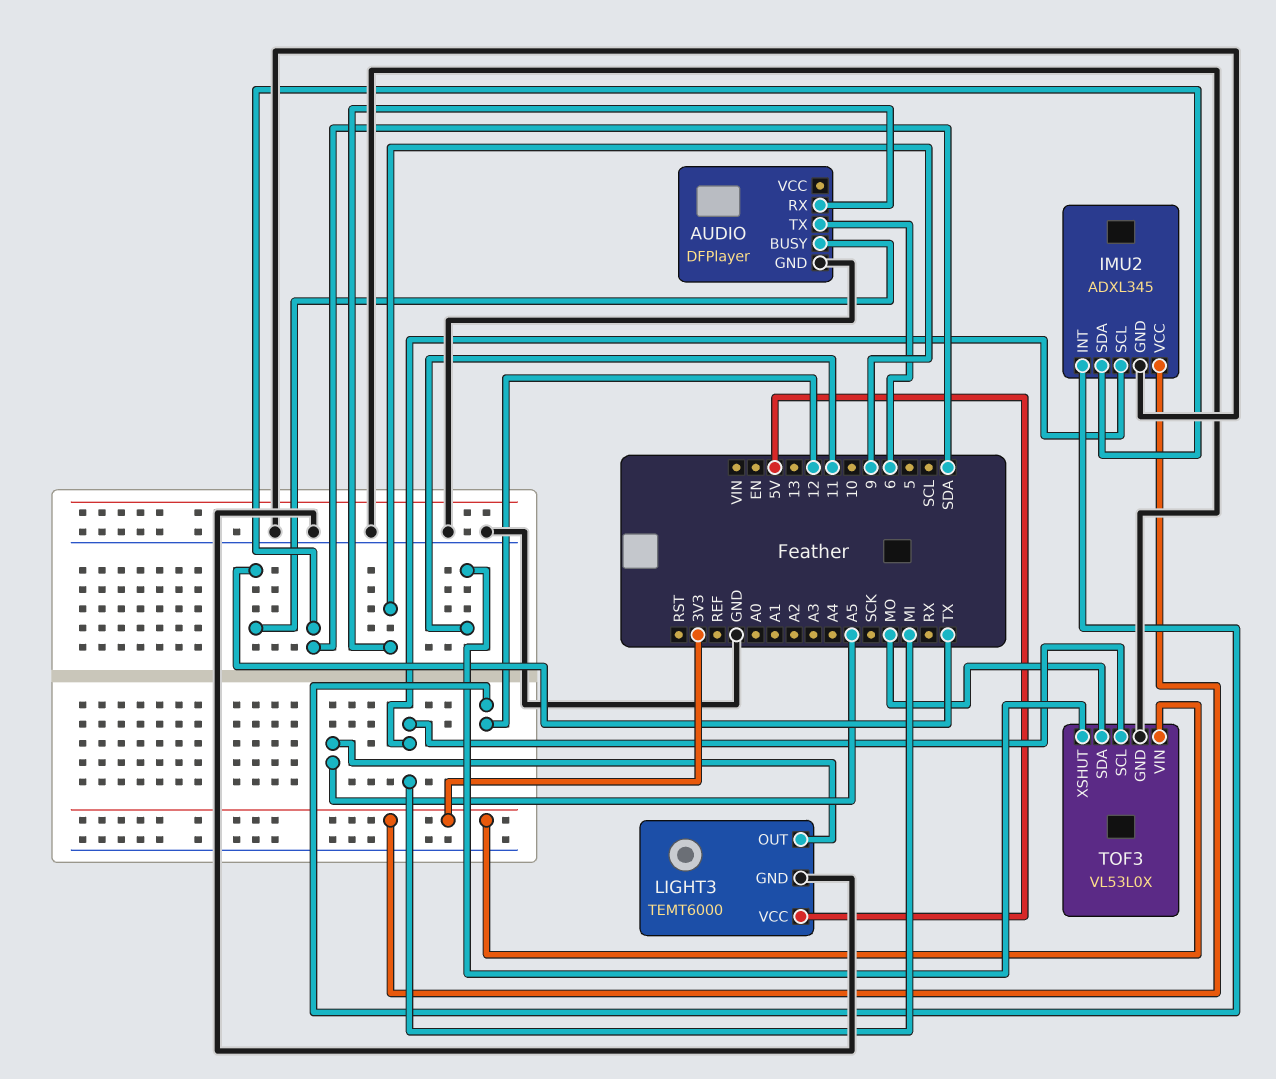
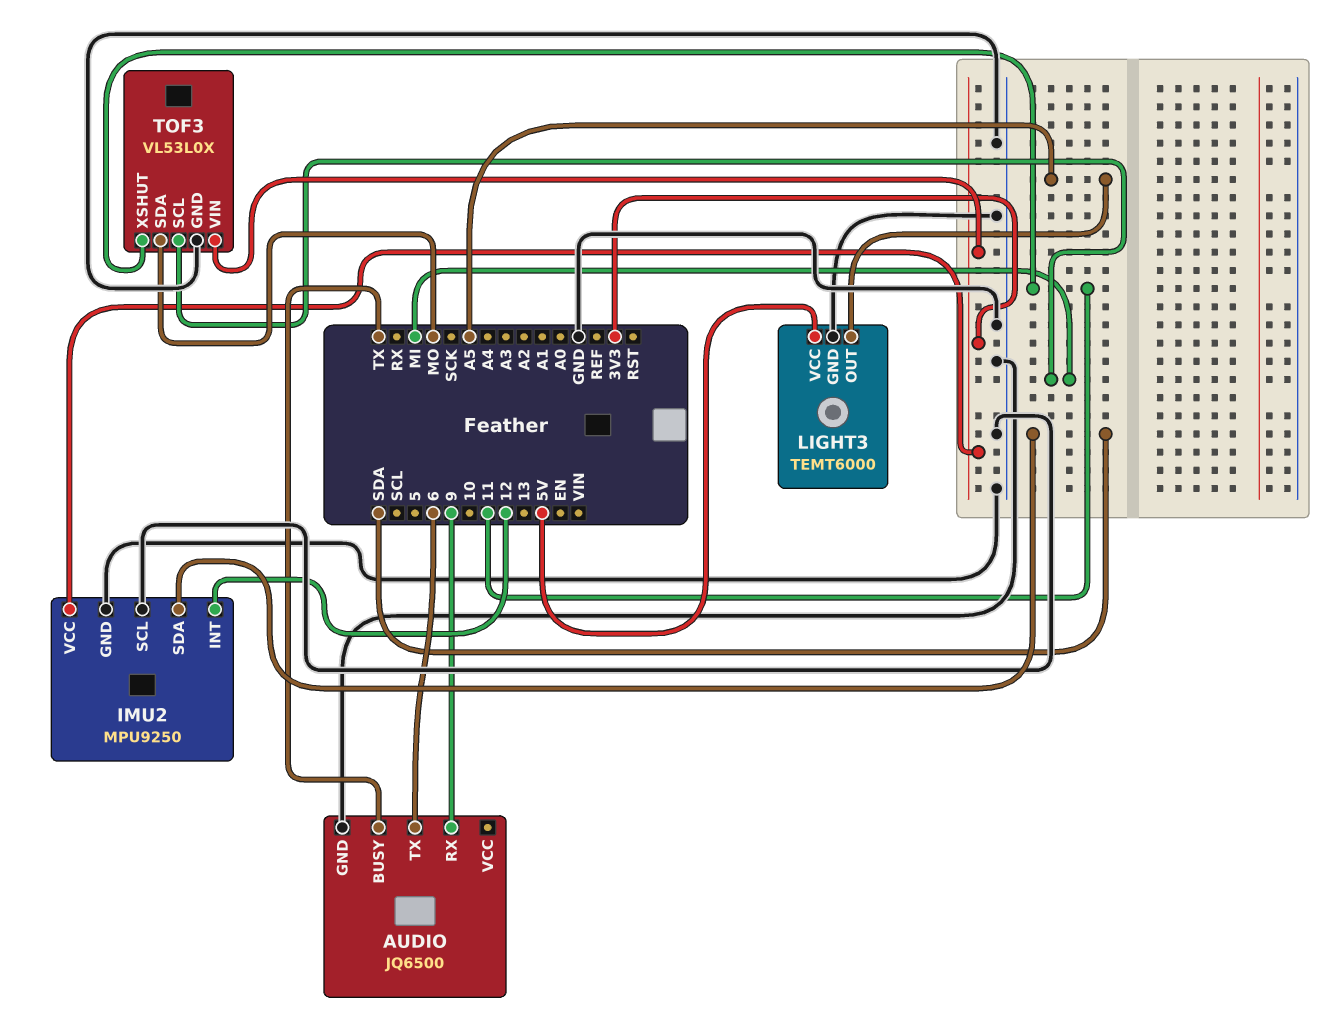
AUDIO: DFPlayer -> JQ6500
IMU2: ADXL345 -> MPU9250
IMU2 pin SCL: MI -> GND

